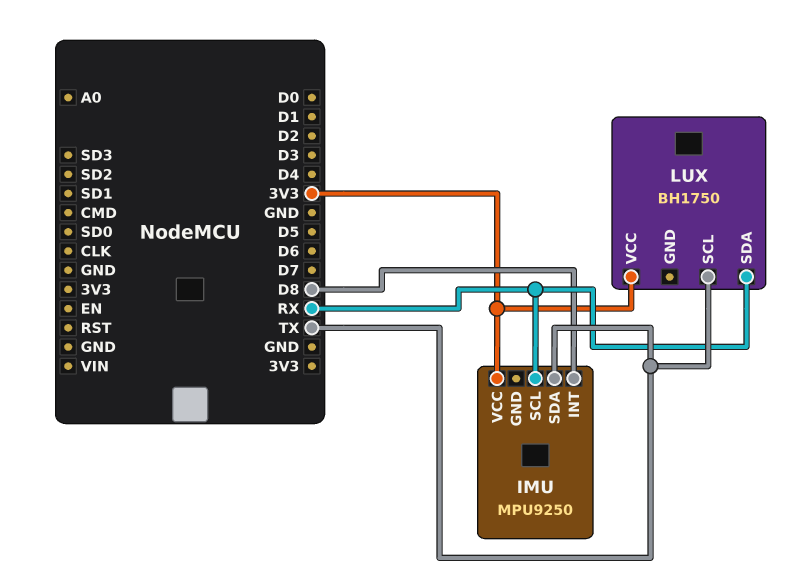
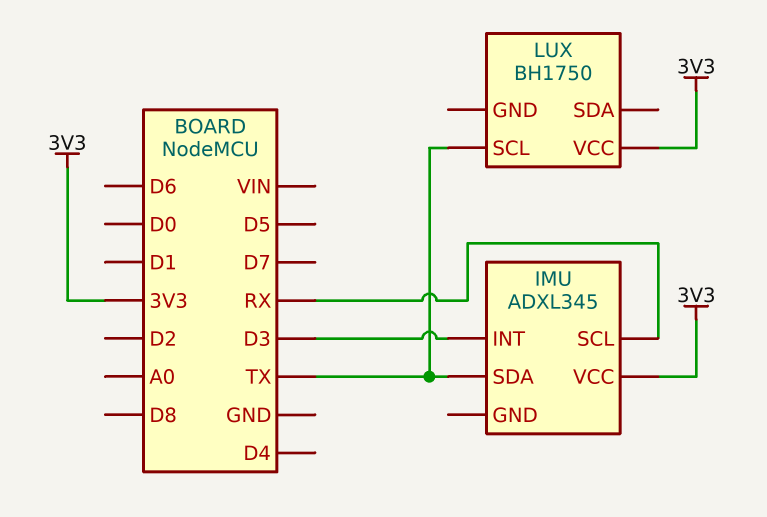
IMU: MPU9250 -> ADXL345
IMU pin INT: D8 -> D3
LUX pin SDA: RX -> none

